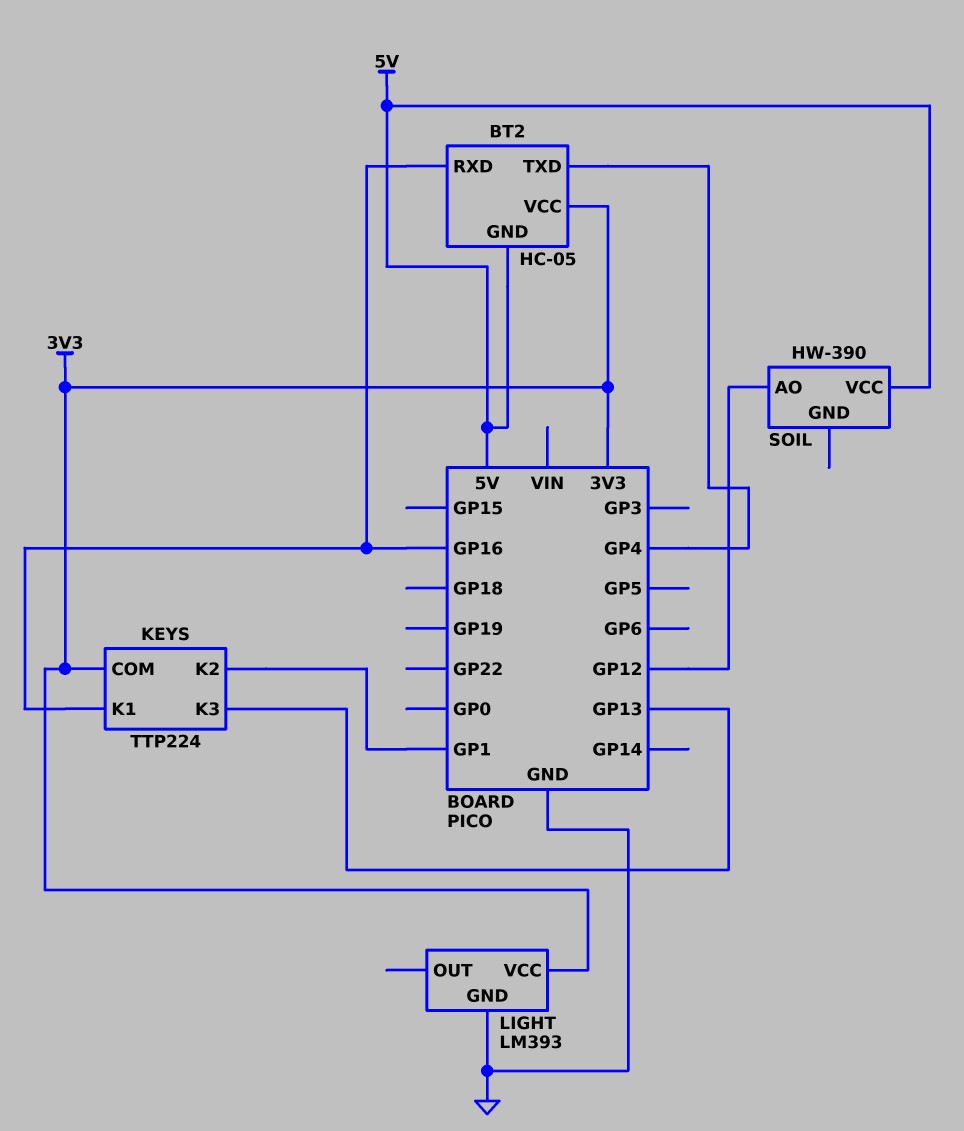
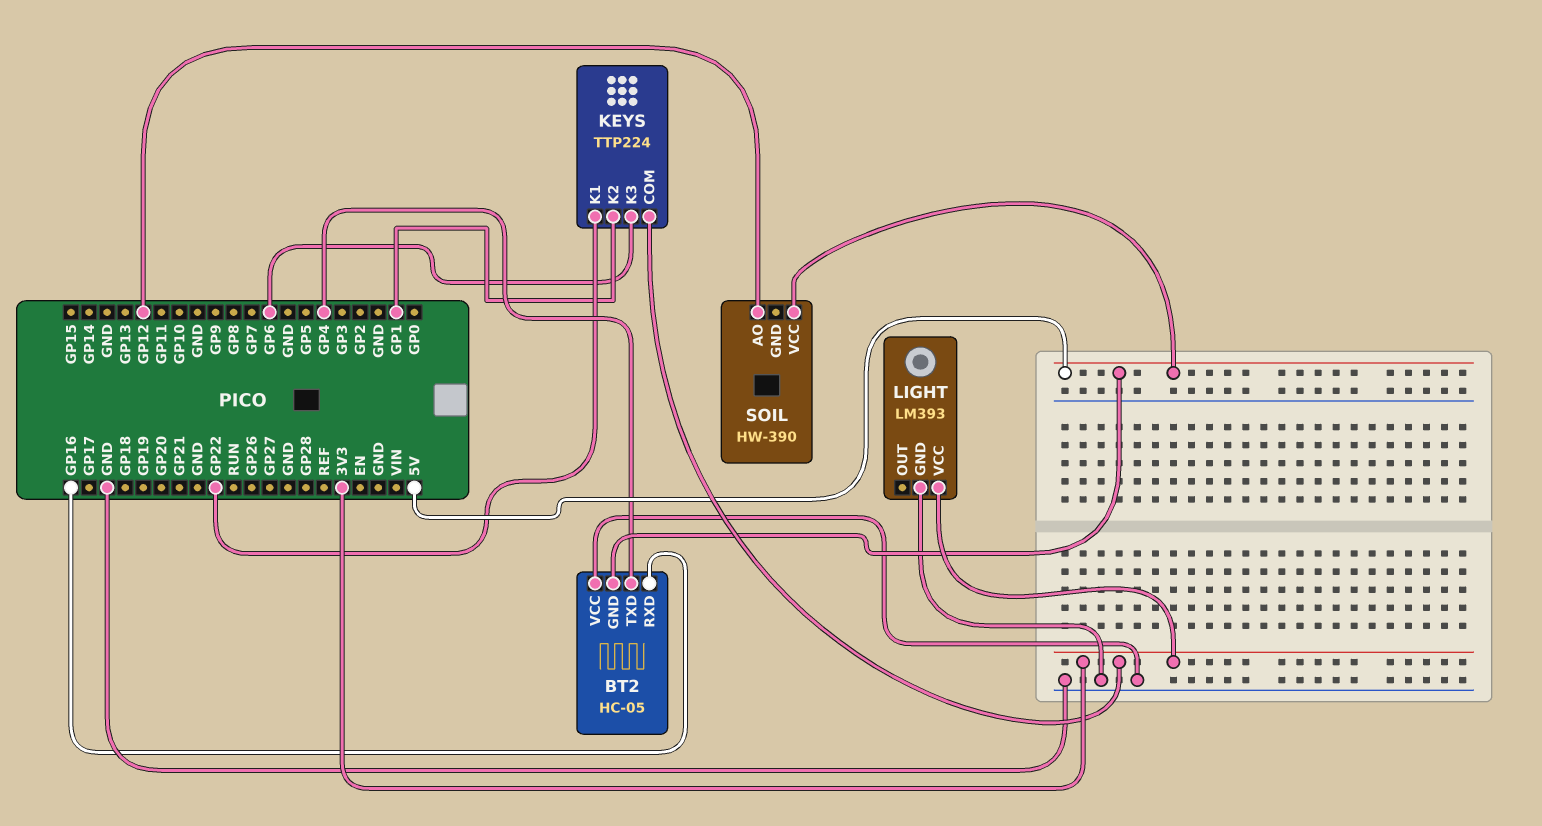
BT2 pin VCC: 3V3 -> GND
KEYS pin K1: GP16 -> GP22
KEYS pin K3: GP13 -> GP6

